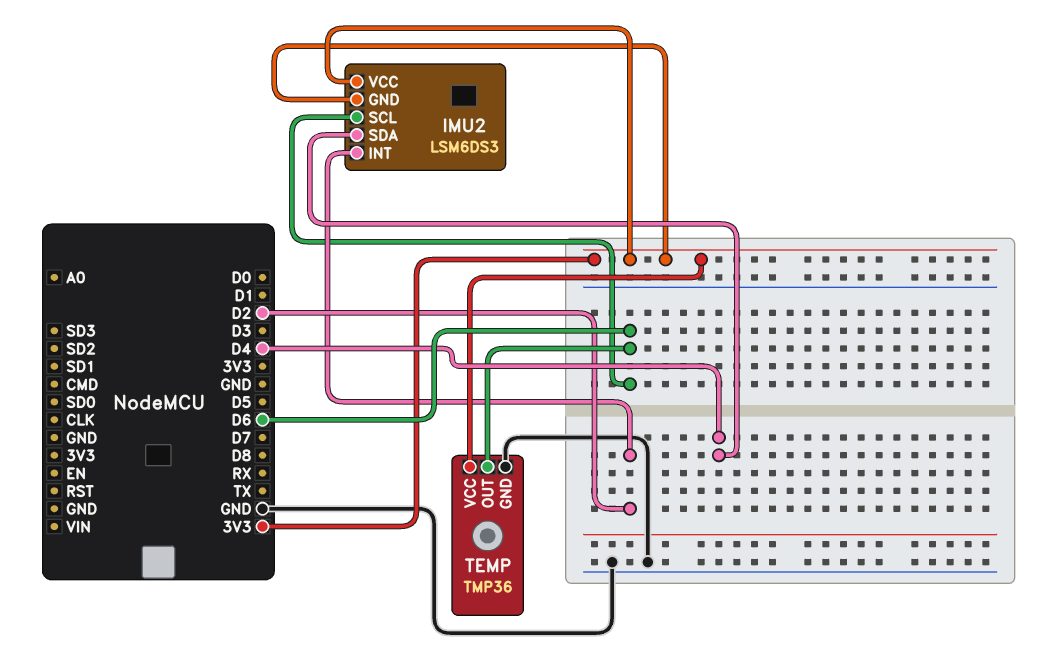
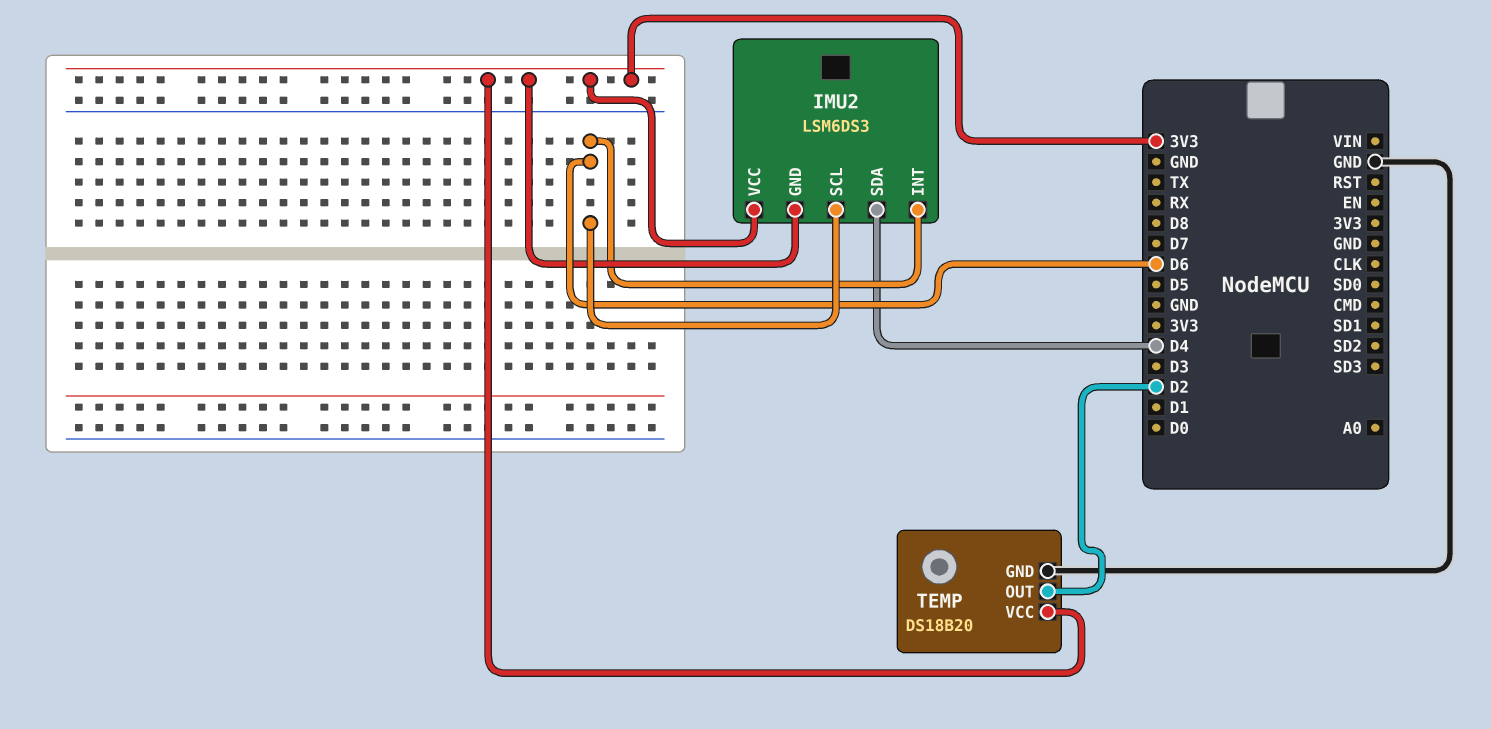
IMU2 pin INT: D2 -> D6
TEMP: TMP36 -> DS18B20
TEMP pin OUT: D6 -> D2

